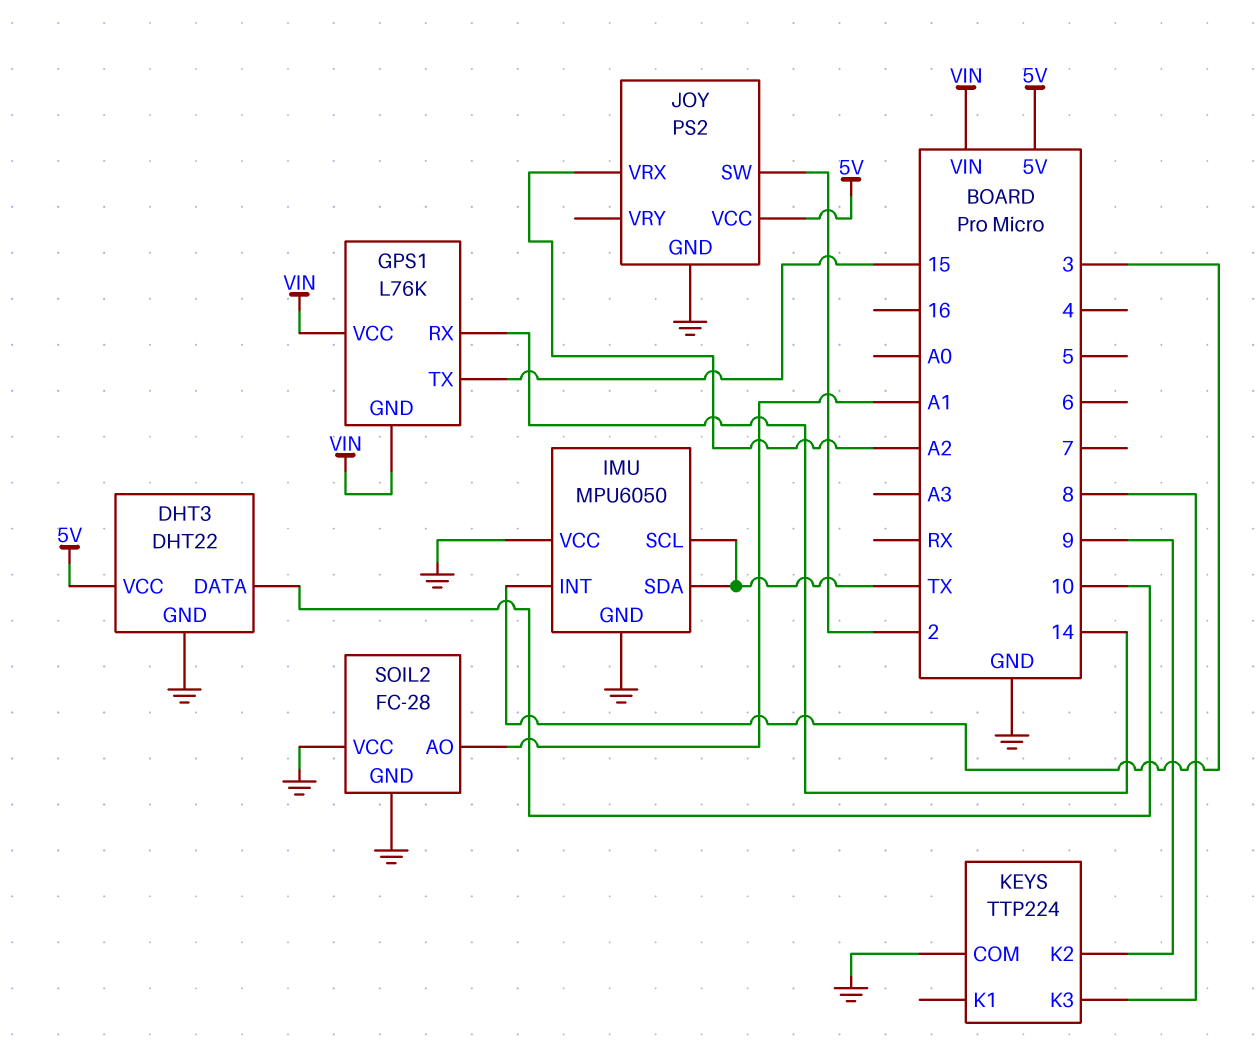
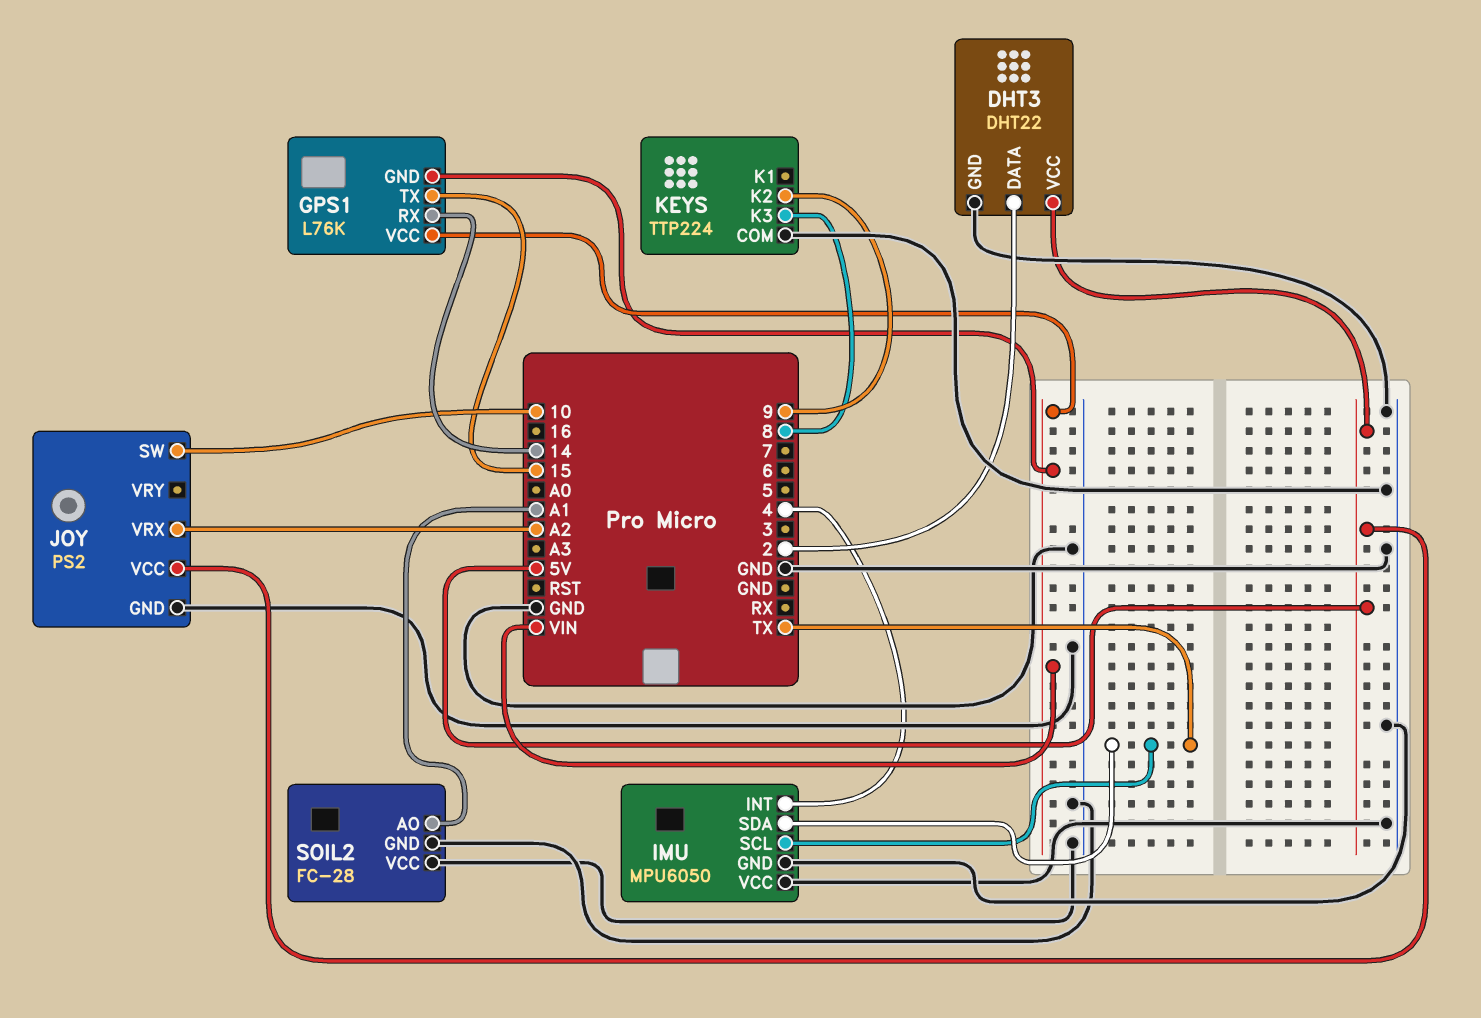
DHT3 pin DATA: 10 -> 2
IMU pin INT: 3 -> 4
JOY pin SW: 2 -> 10

